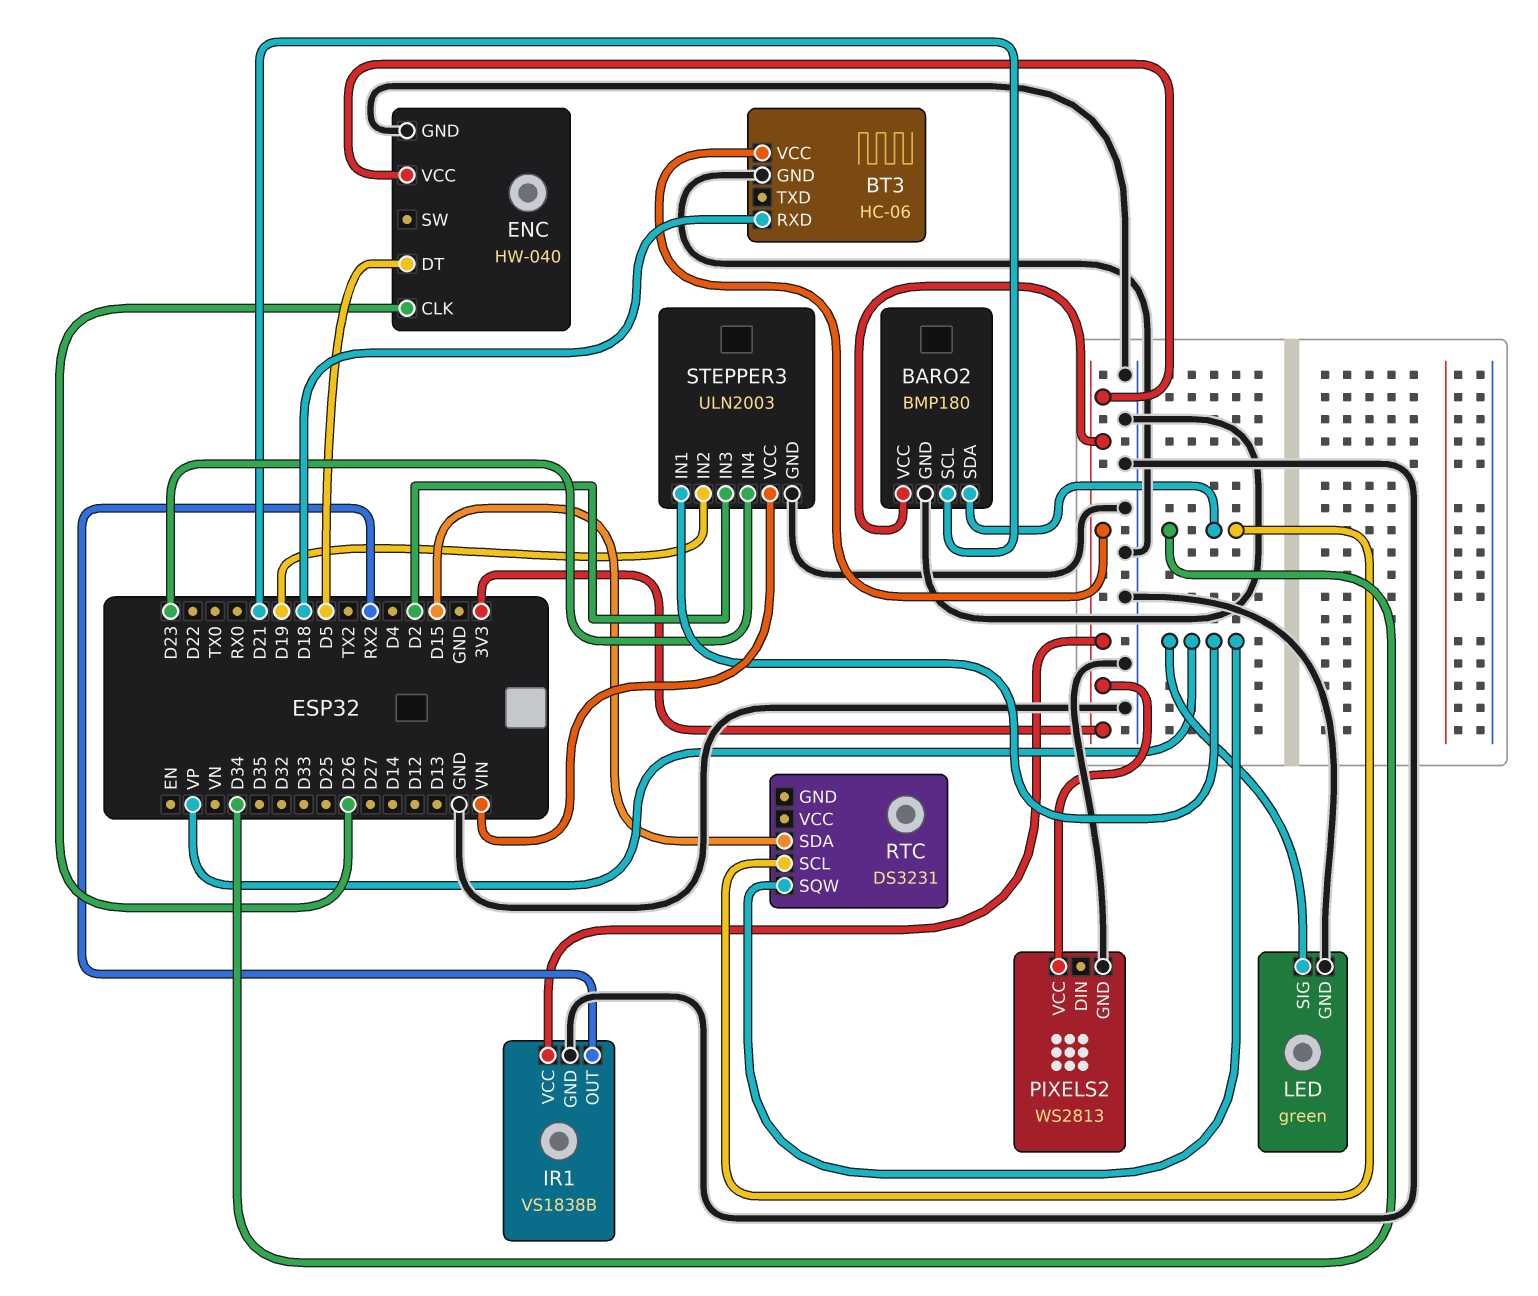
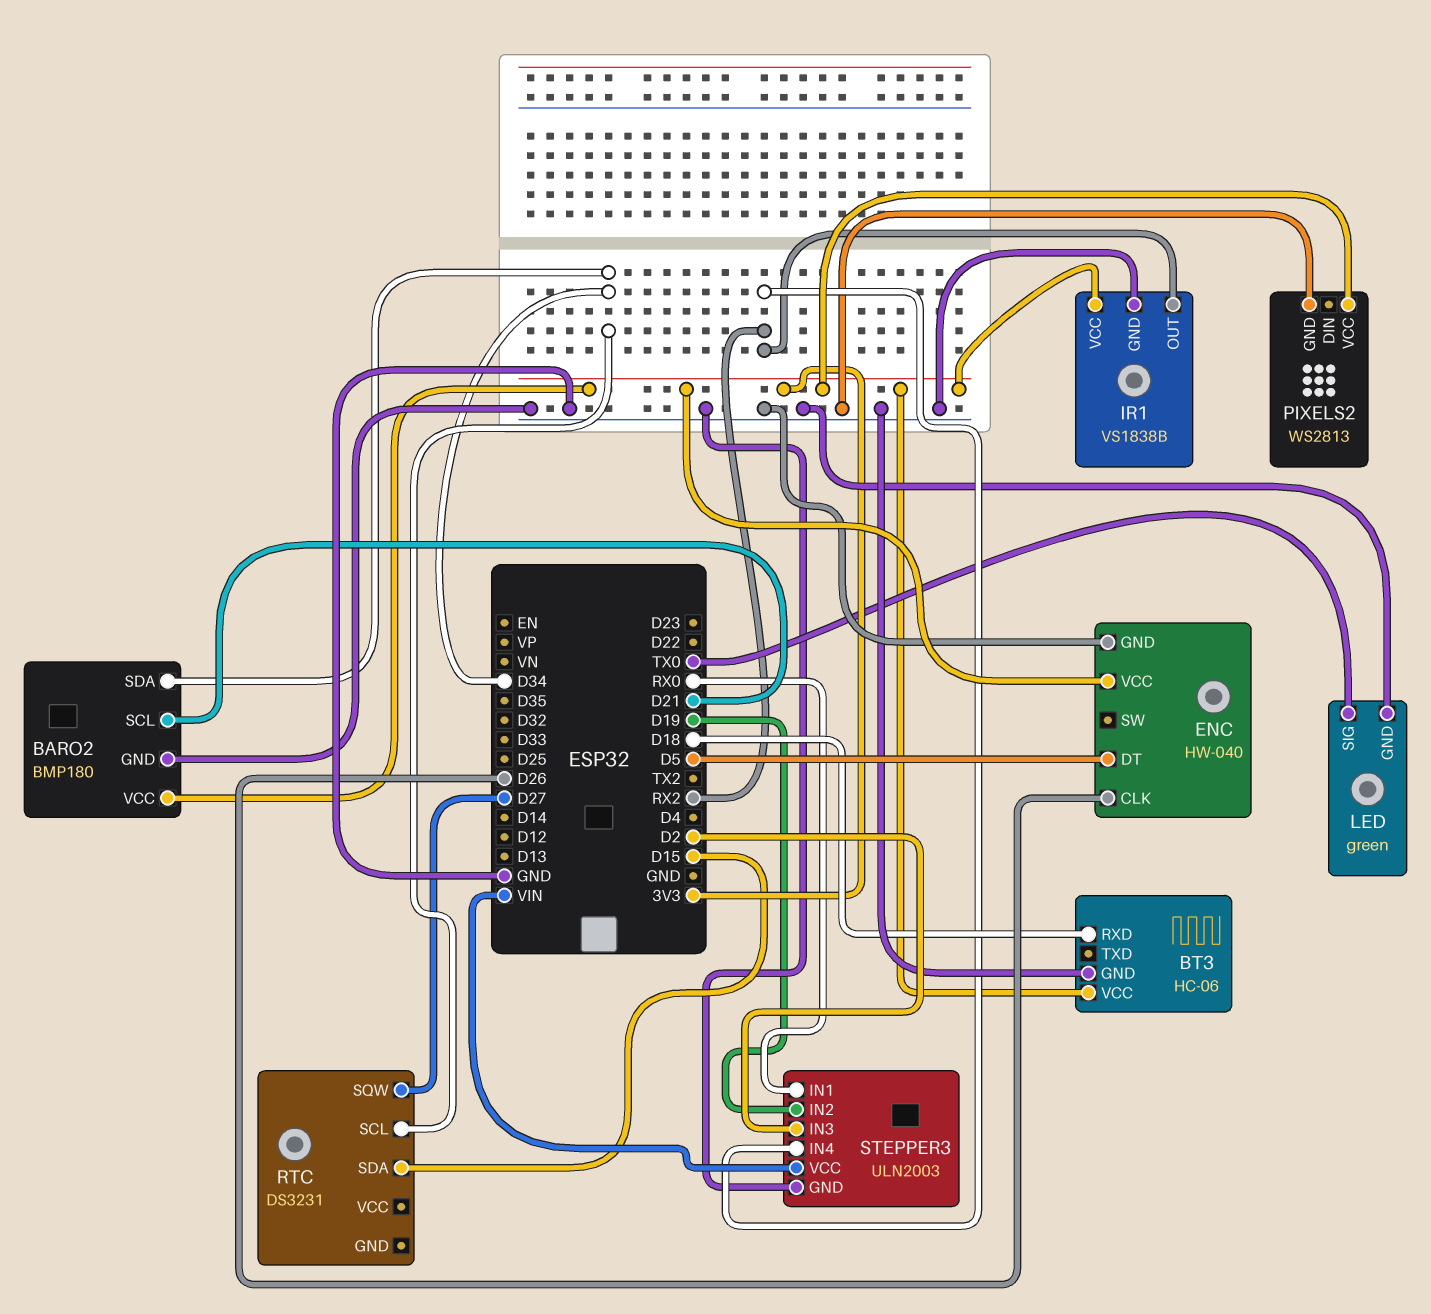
LED pin SIG: VP -> TX0
RTC pin SQW: VP -> D27
STEPPER3 pin IN1: VP -> RX0
STEPPER3 pin IN4: D23 -> RX2

